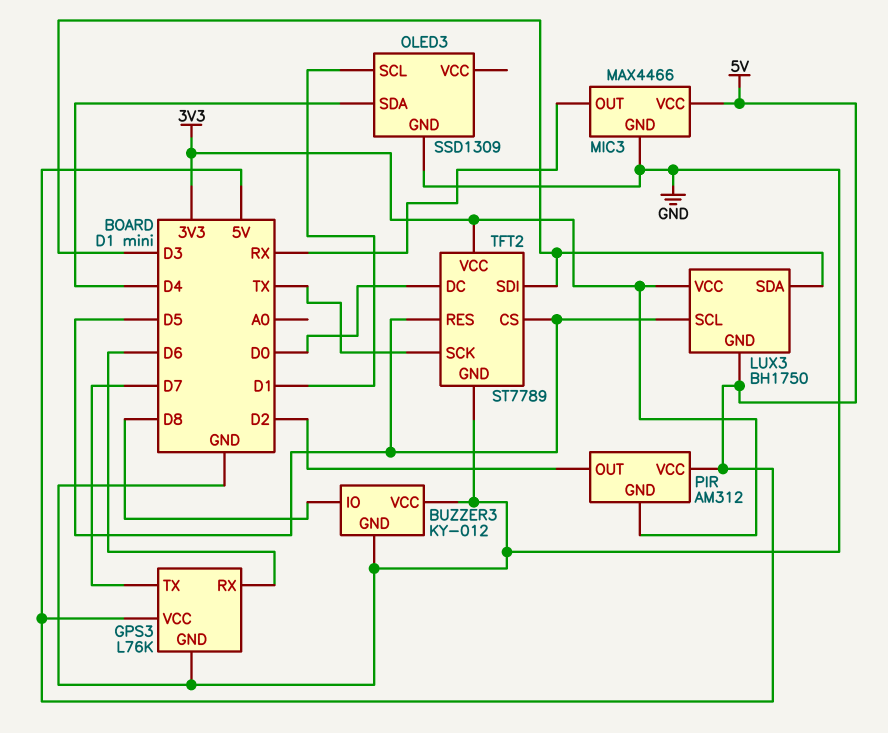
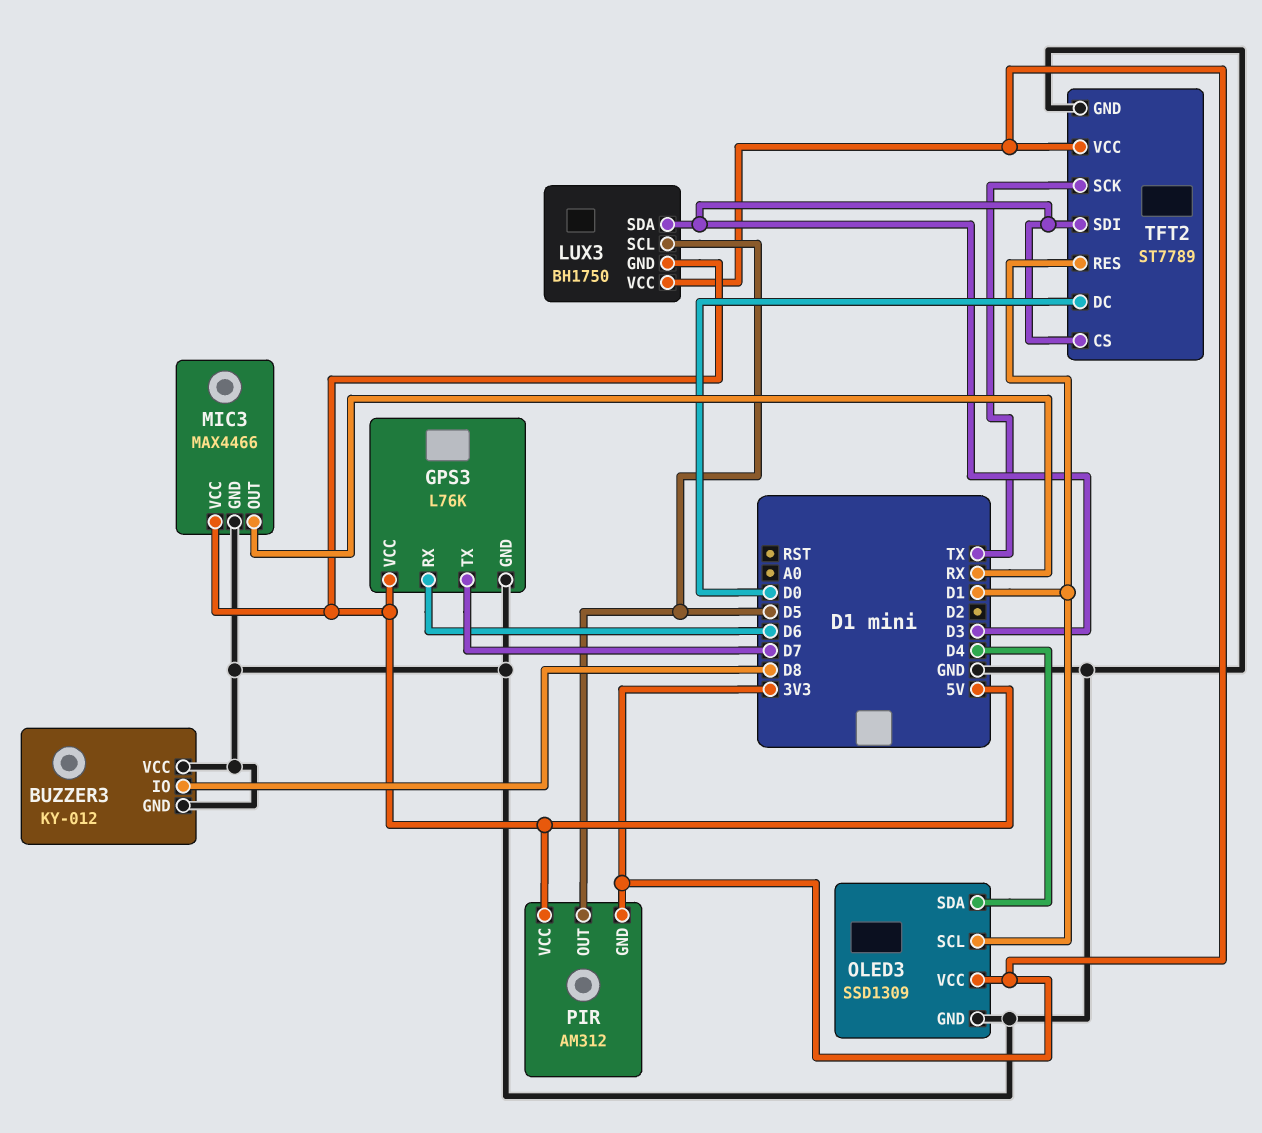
OLED3 pin VCC: none -> 3V3
PIR pin OUT: D2 -> D5
TFT2 pin CS: D5 -> D3
TFT2 pin RES: D5 -> D1

